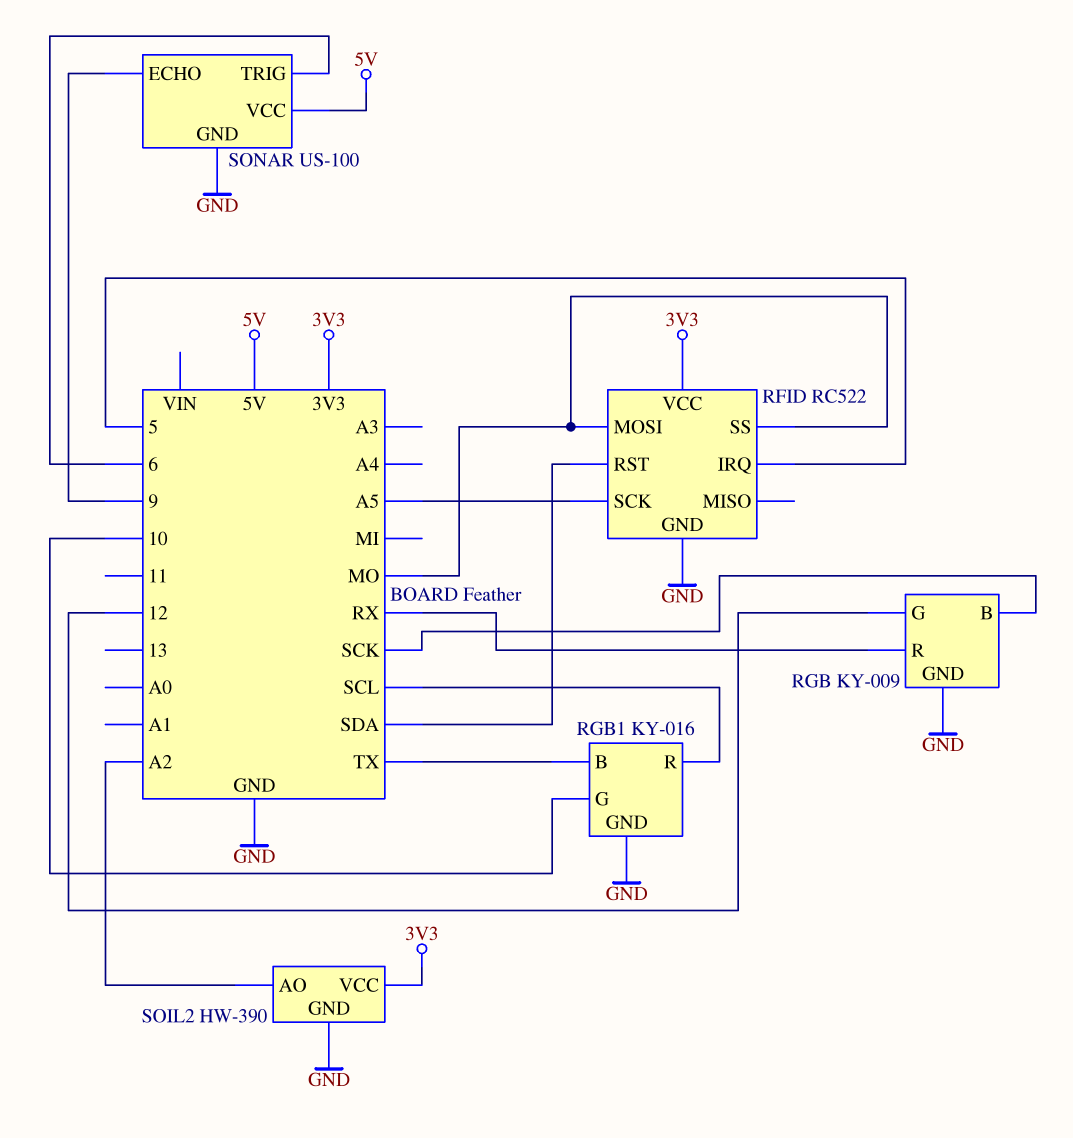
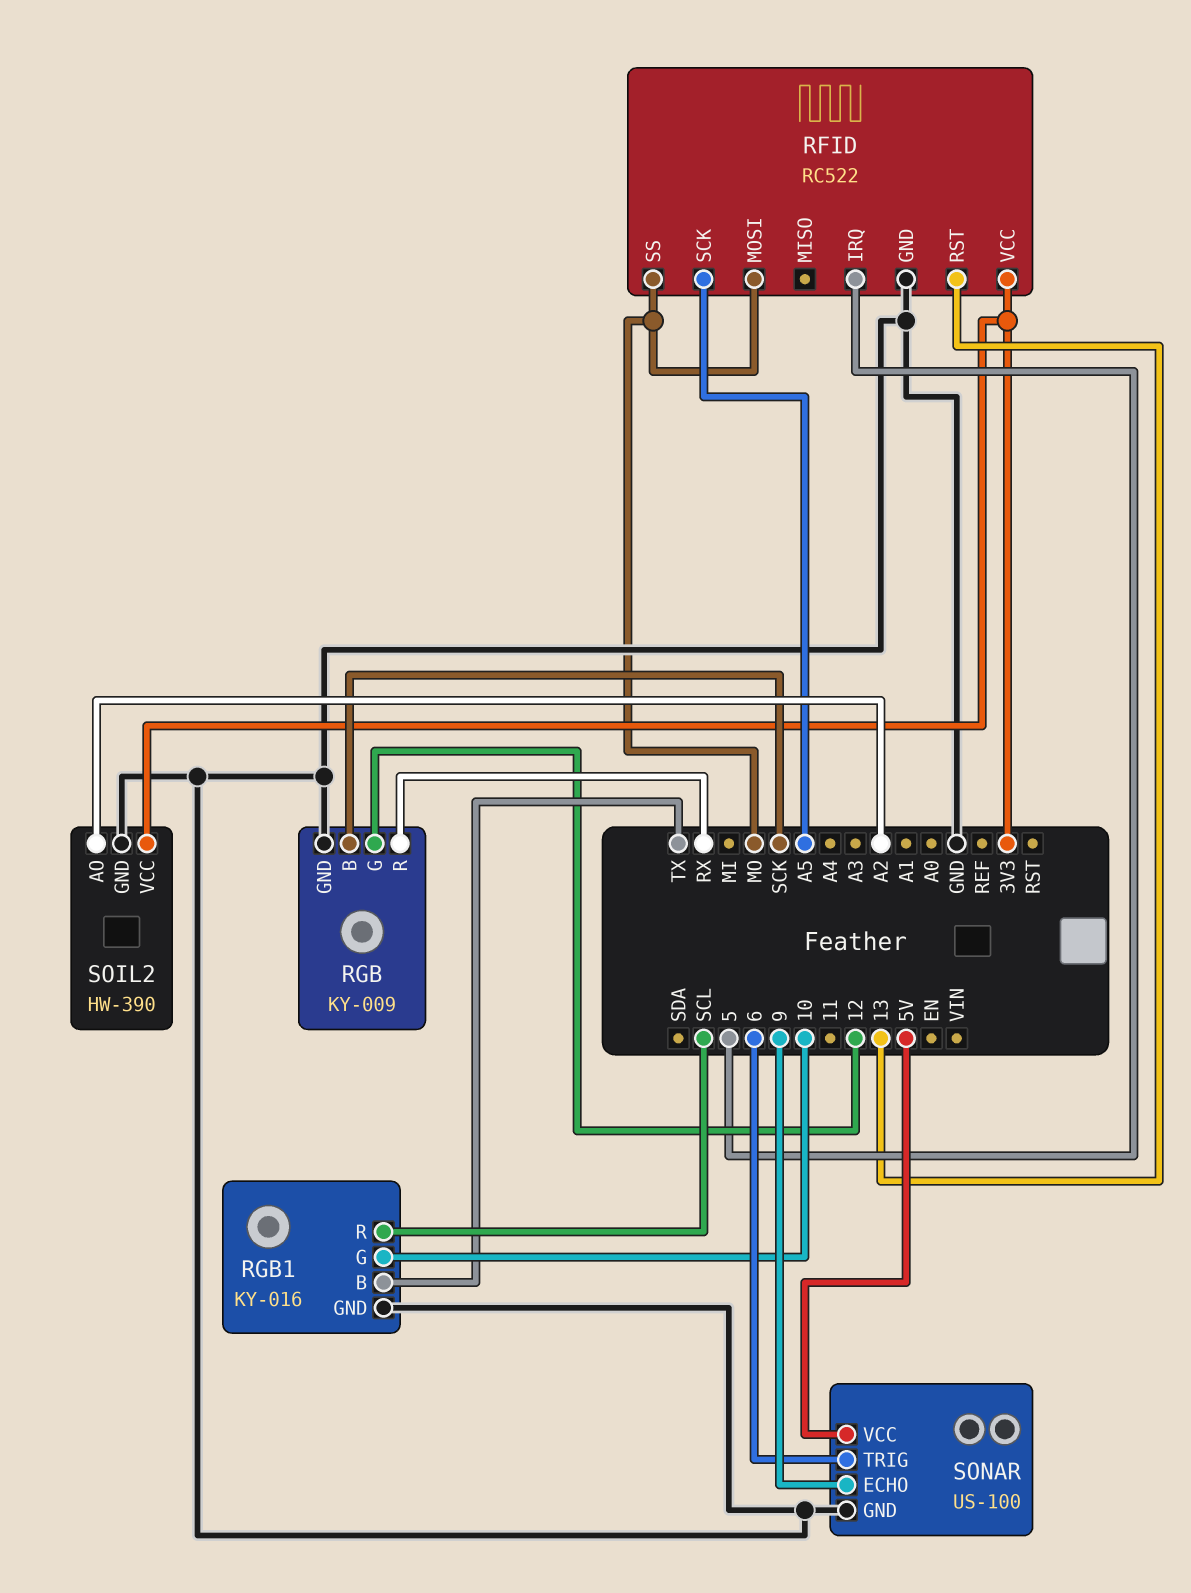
RFID pin RST: SDA -> 13

